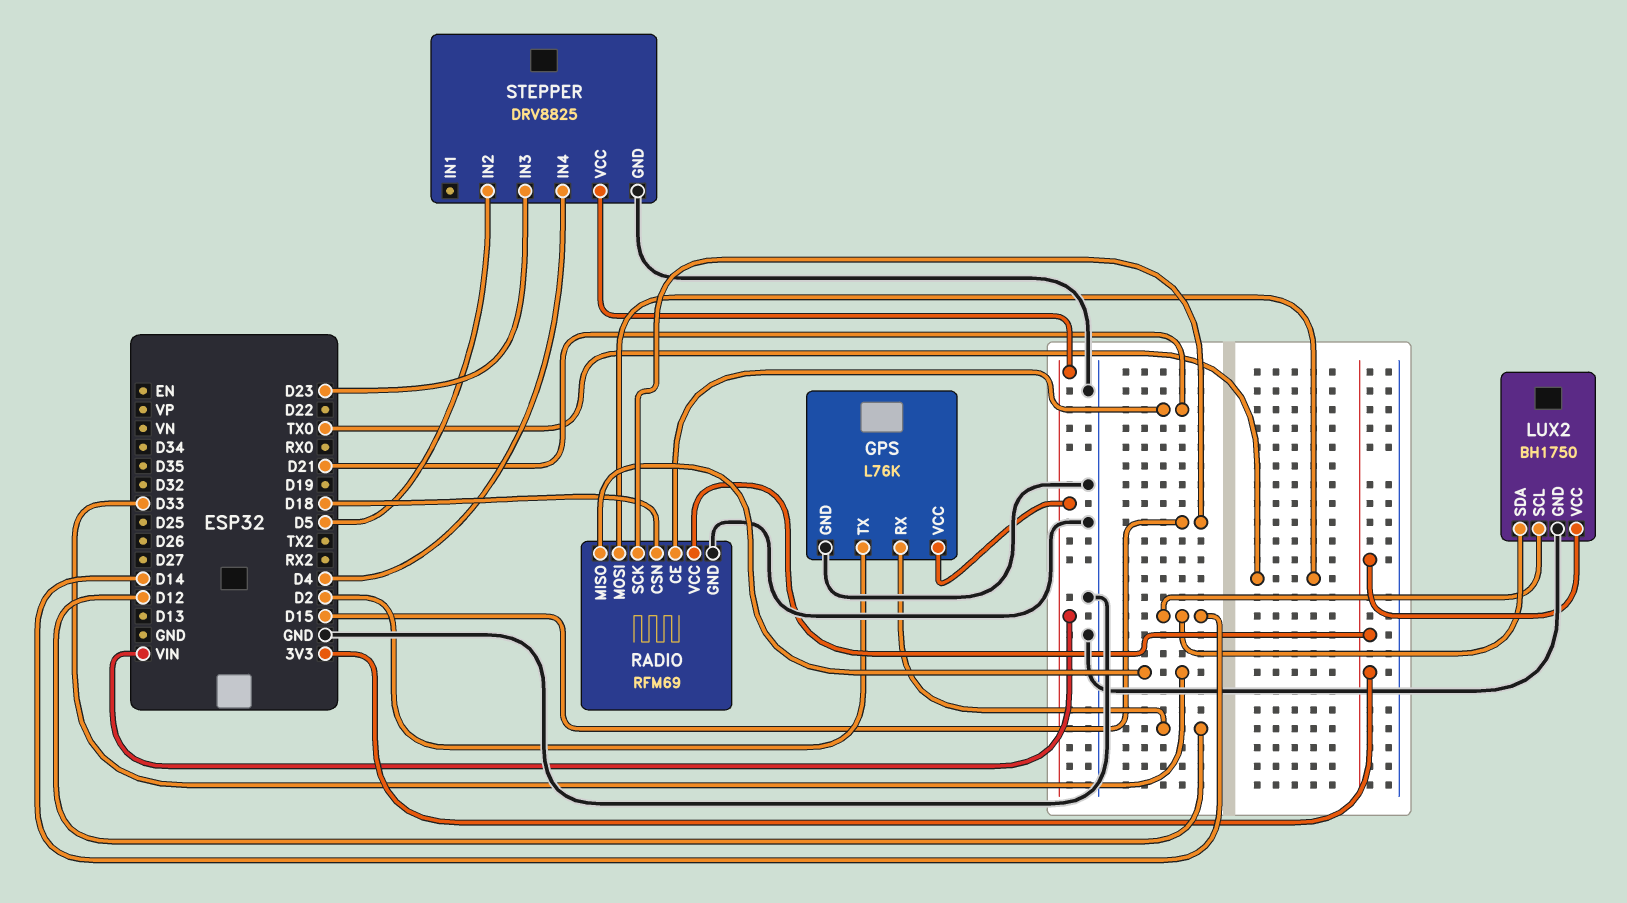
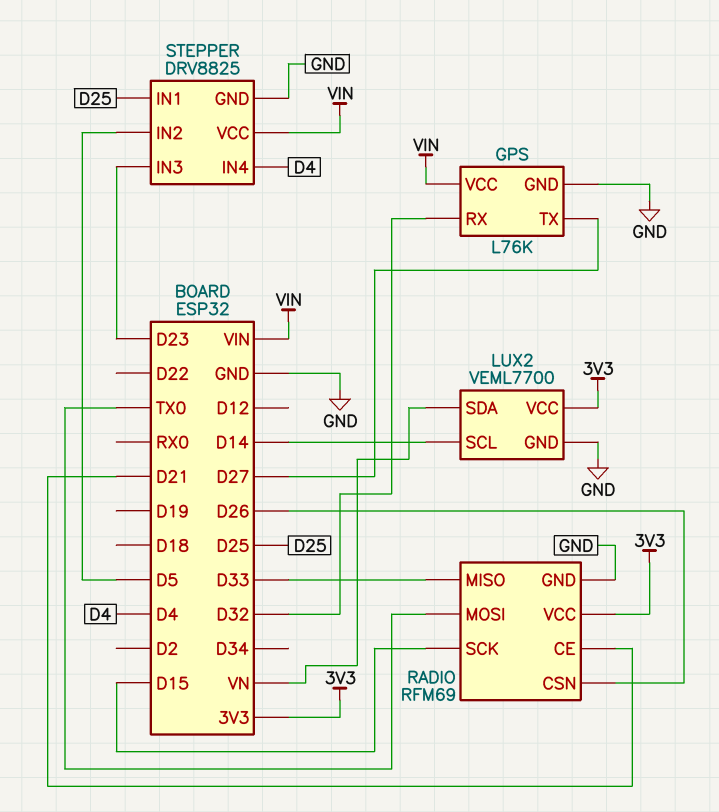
GPS pin RX: D12 -> D32
GPS pin TX: D2 -> D27
LUX2: BH1750 -> VEML7700
LUX2 pin SDA: D14 -> VN
RADIO pin CSN: D18 -> D26
STEPPER pin IN1: none -> D25

